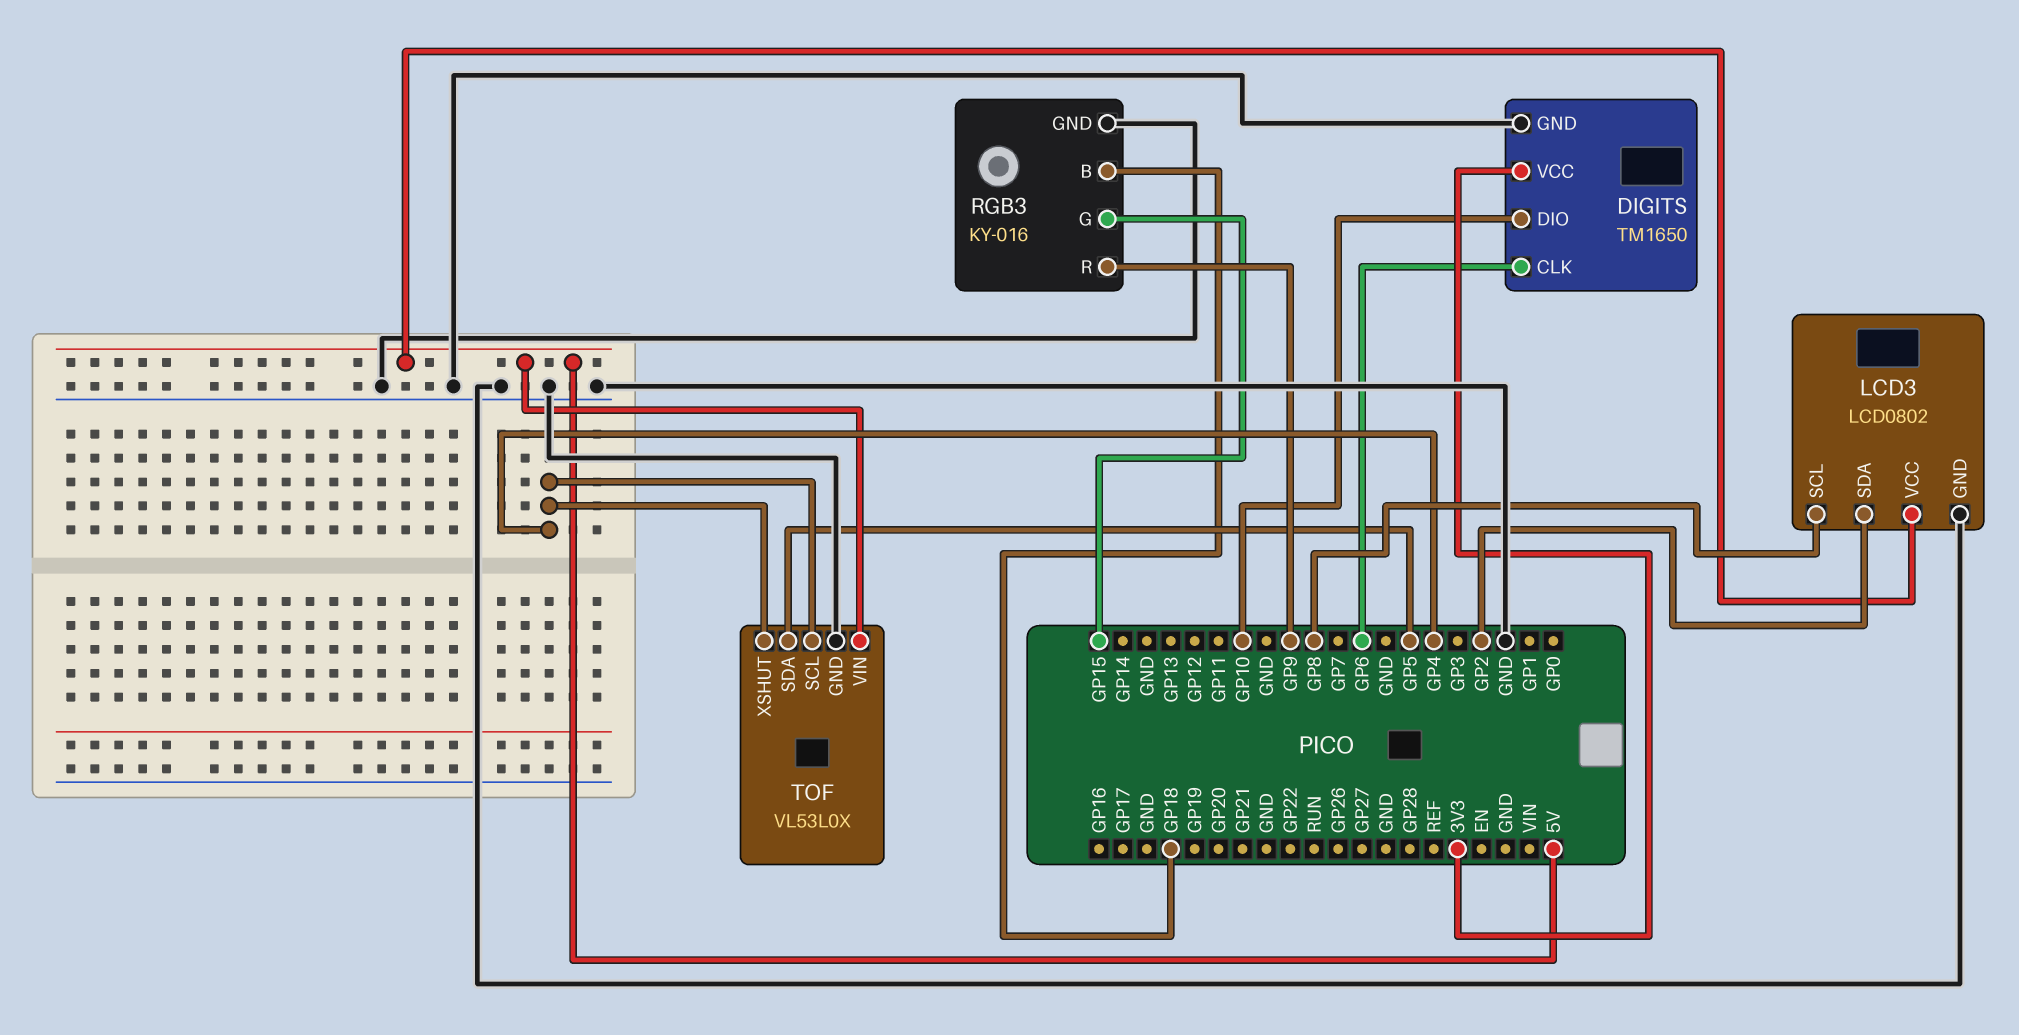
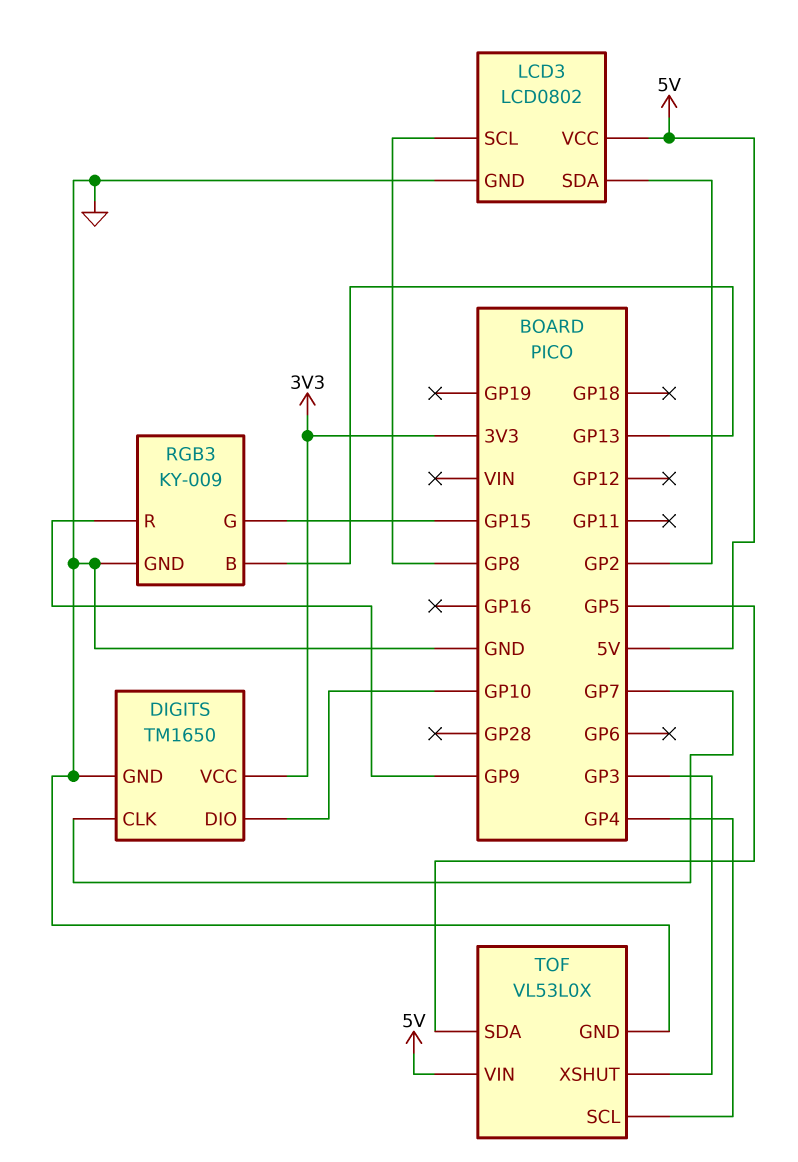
DIGITS pin CLK: GP6 -> GP7
RGB3: KY-016 -> KY-009
RGB3 pin B: GP18 -> GP13
TOF pin XSHUT: GP4 -> GP3

